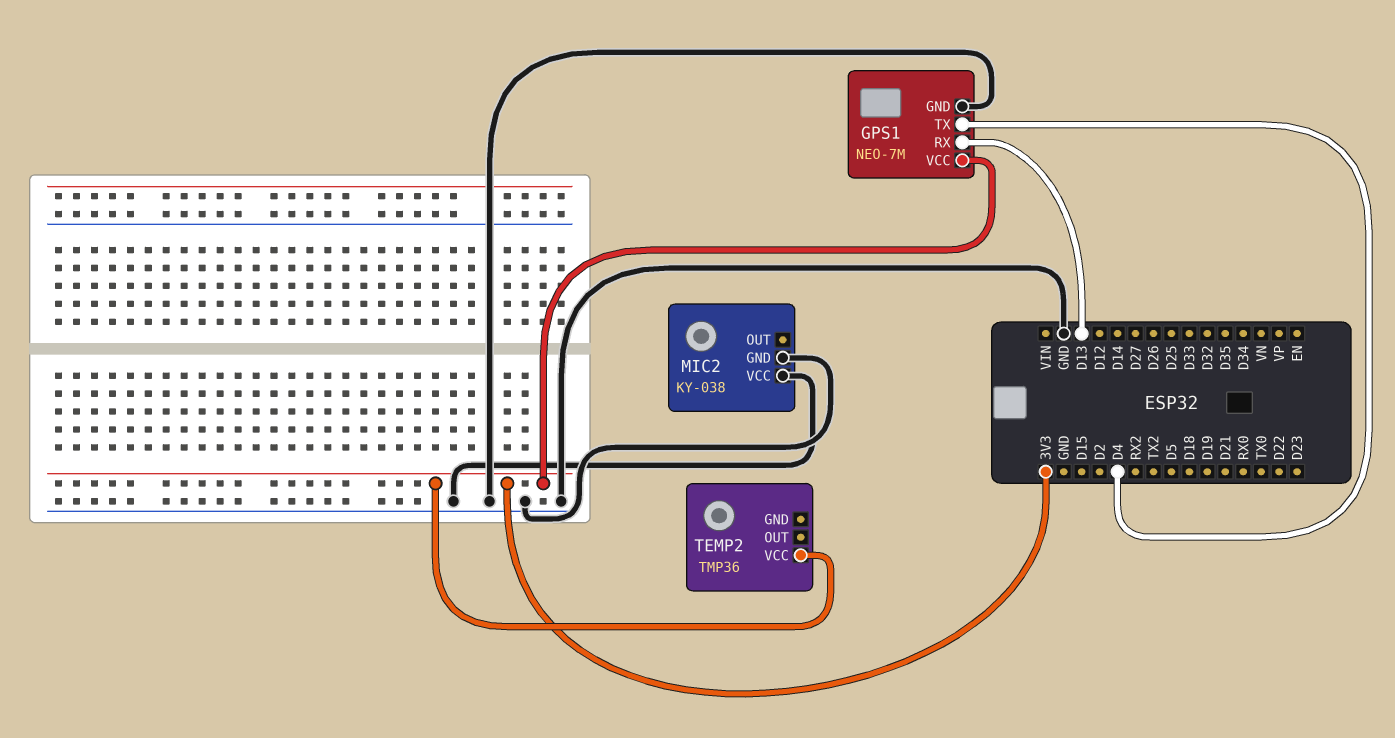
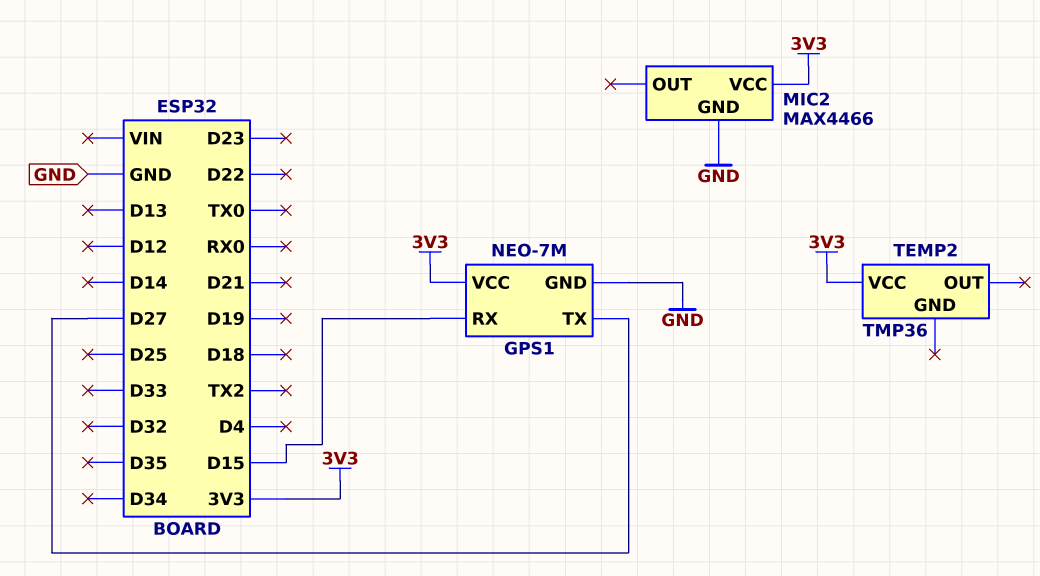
GPS1 pin RX: D13 -> D15
GPS1 pin TX: D4 -> D27
MIC2: KY-038 -> MAX4466
MIC2 pin VCC: GND -> 3V3

